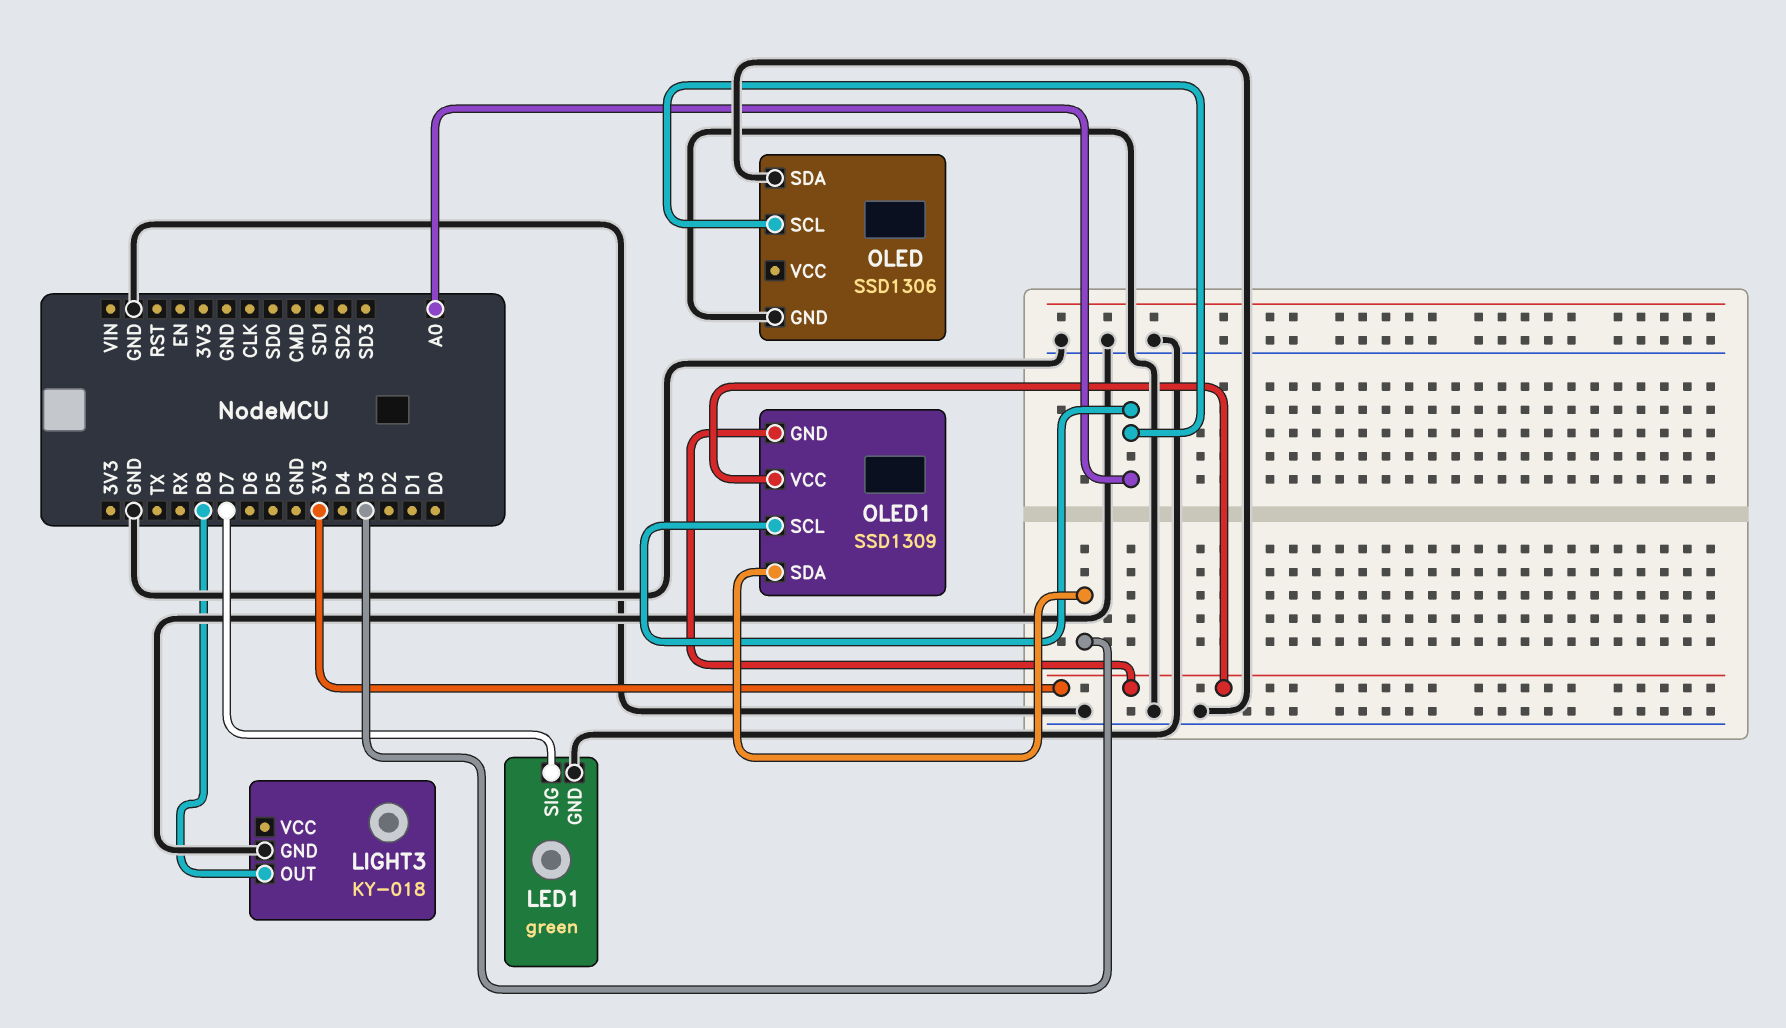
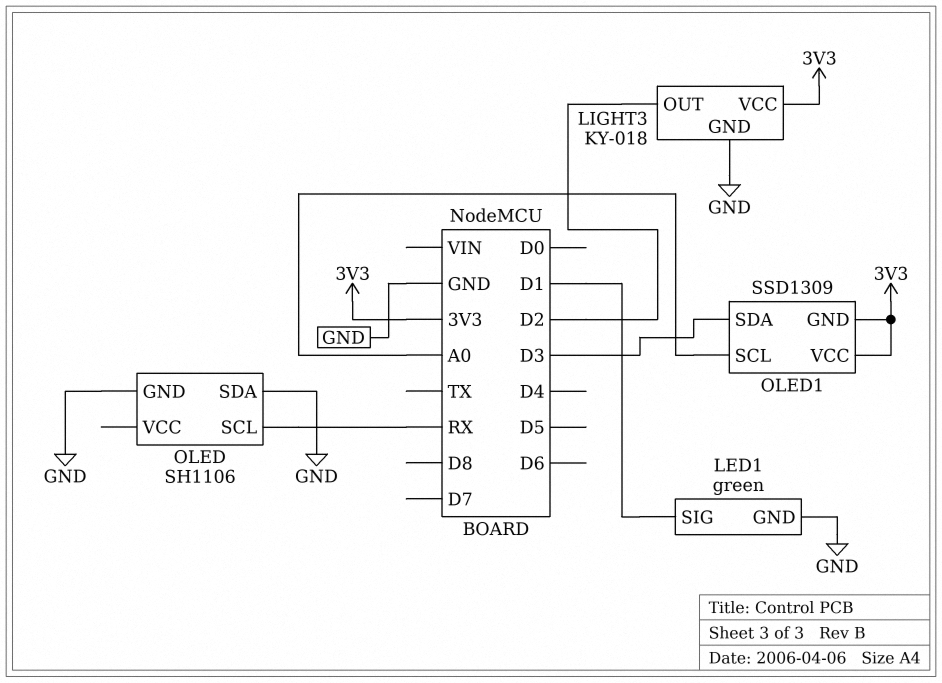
LED1 pin SIG: D7 -> D1
LIGHT3 pin OUT: D8 -> D2
LIGHT3 pin VCC: none -> 3V3
OLED: SSD1306 -> SH1106
OLED pin SCL: A0 -> RX

